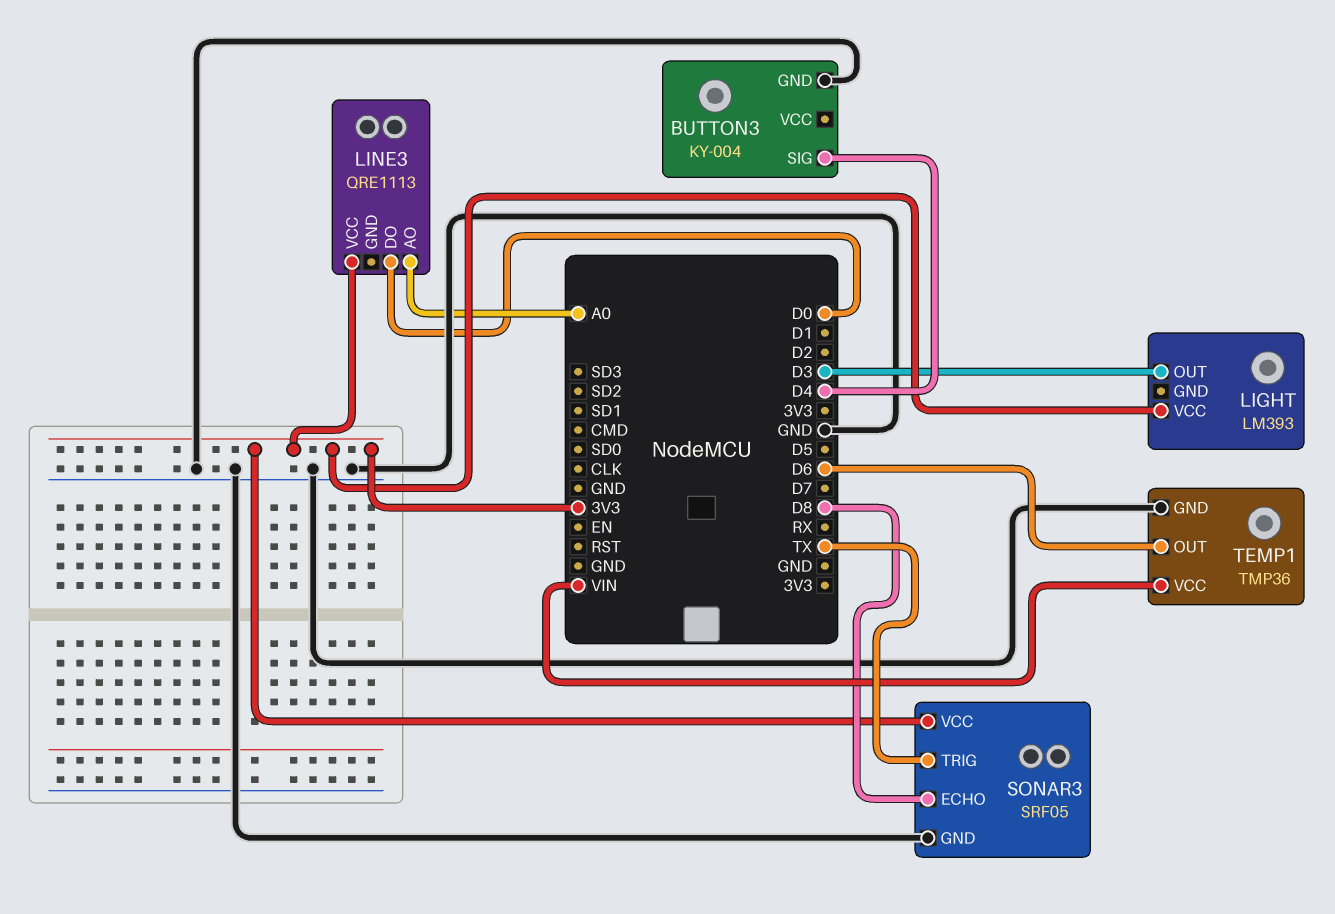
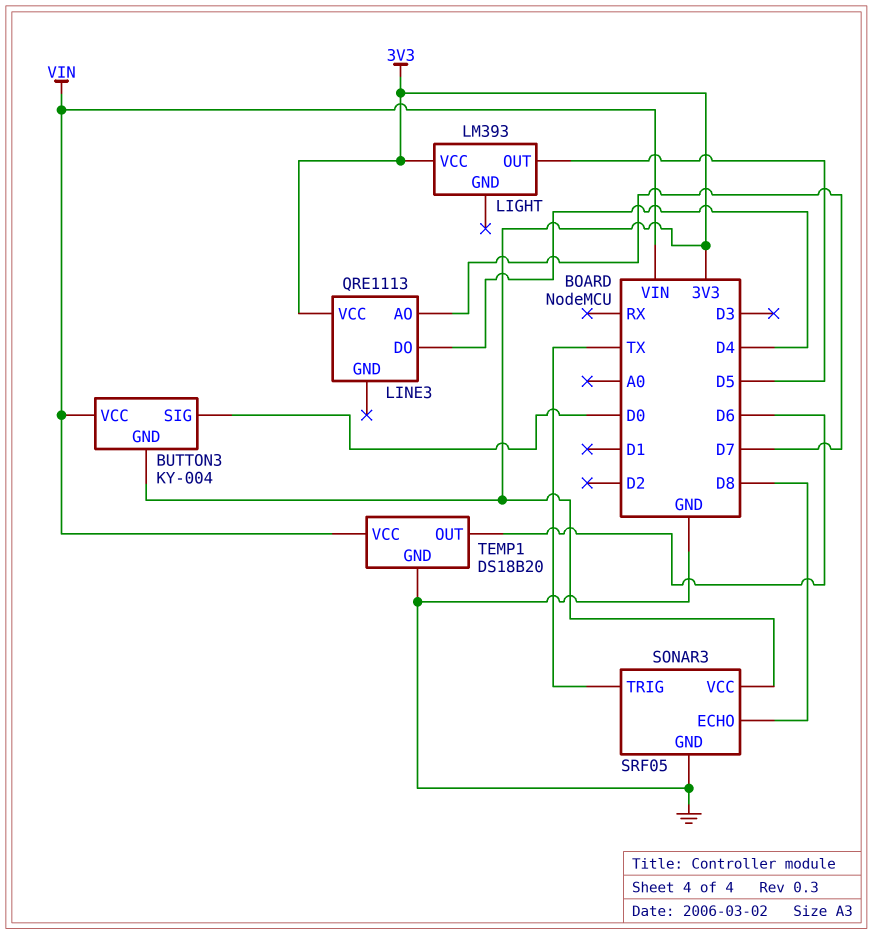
BUTTON3 pin GND: GND -> 3V3
BUTTON3 pin SIG: D4 -> D0
BUTTON3 pin VCC: none -> VIN
LIGHT pin OUT: D3 -> D5
LINE3 pin AO: A0 -> D7
LINE3 pin DO: D0 -> D4
TEMP1: TMP36 -> DS18B20

